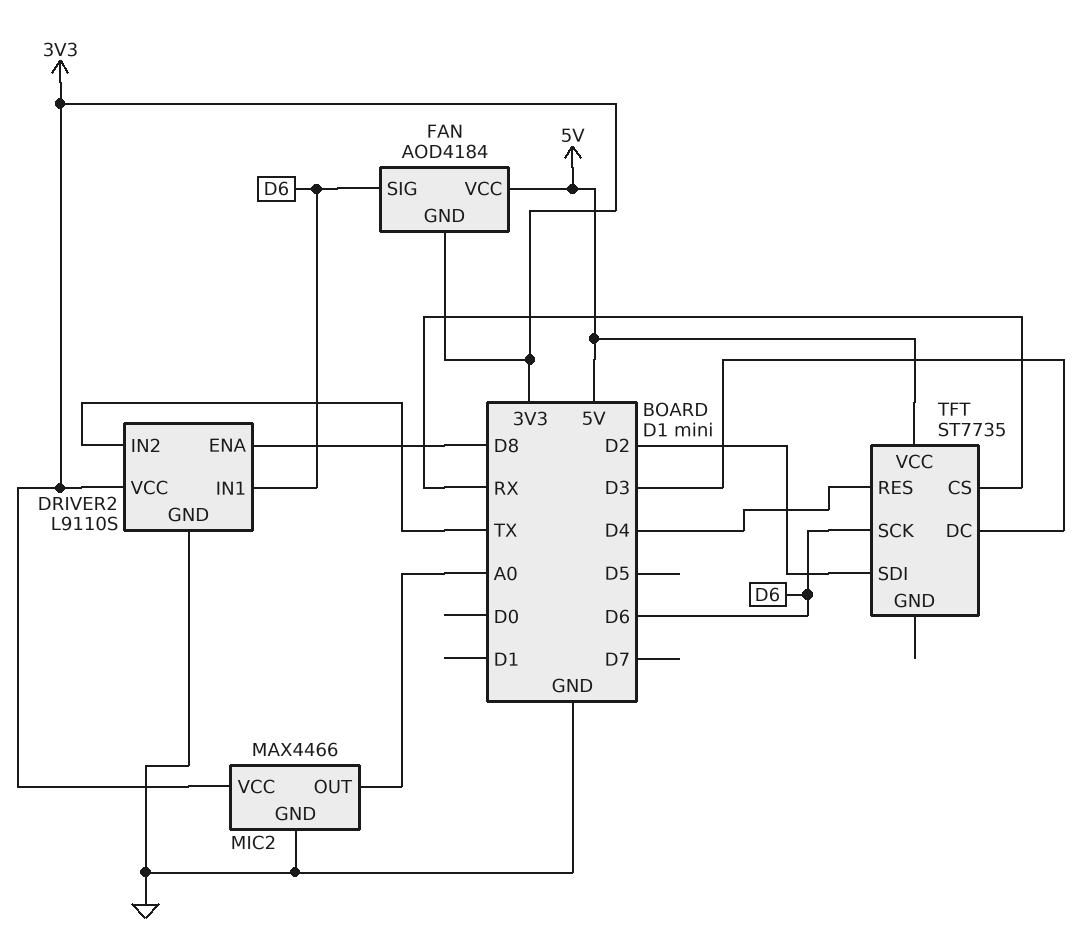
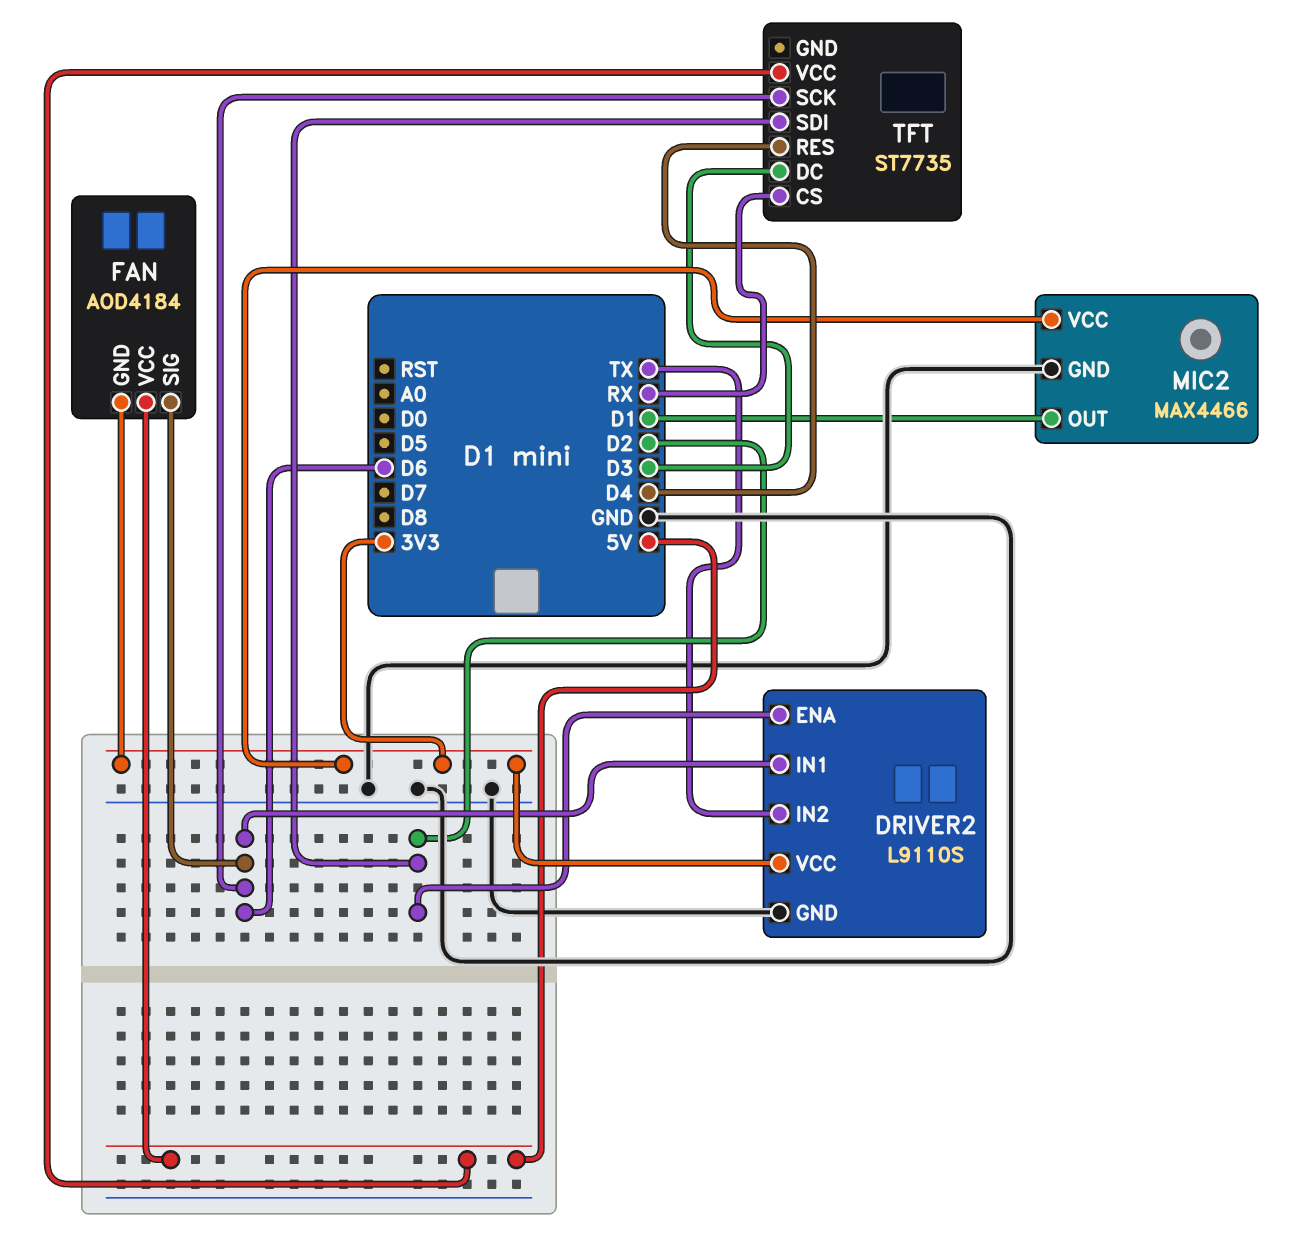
DRIVER2 pin ENA: D8 -> D2
MIC2 pin OUT: A0 -> D1

